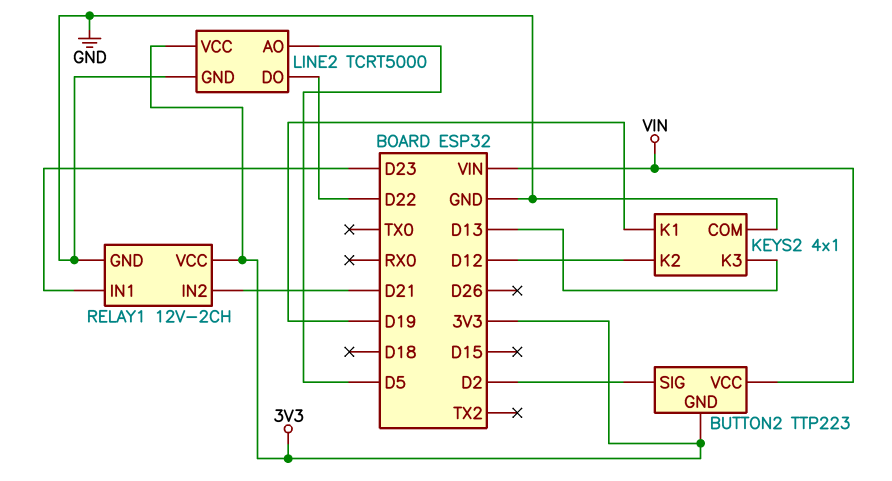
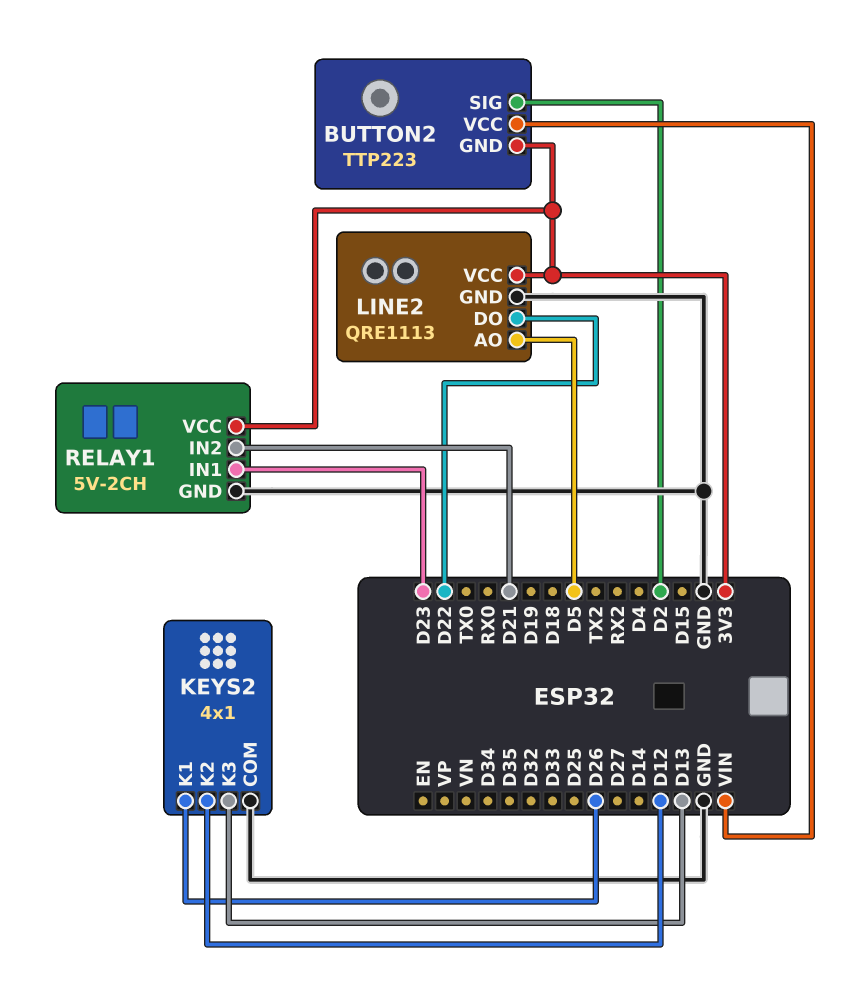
KEYS2 pin K1: D19 -> D26
LINE2: TCRT5000 -> QRE1113
RELAY1: 12V-2CH -> 5V-2CH

